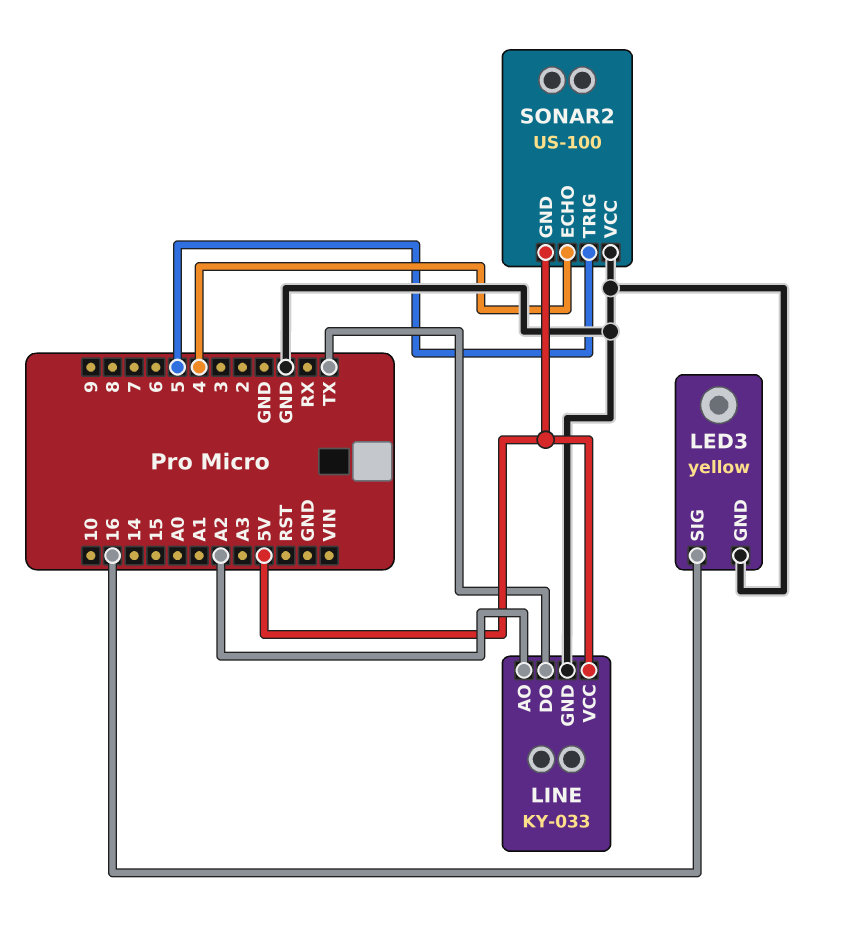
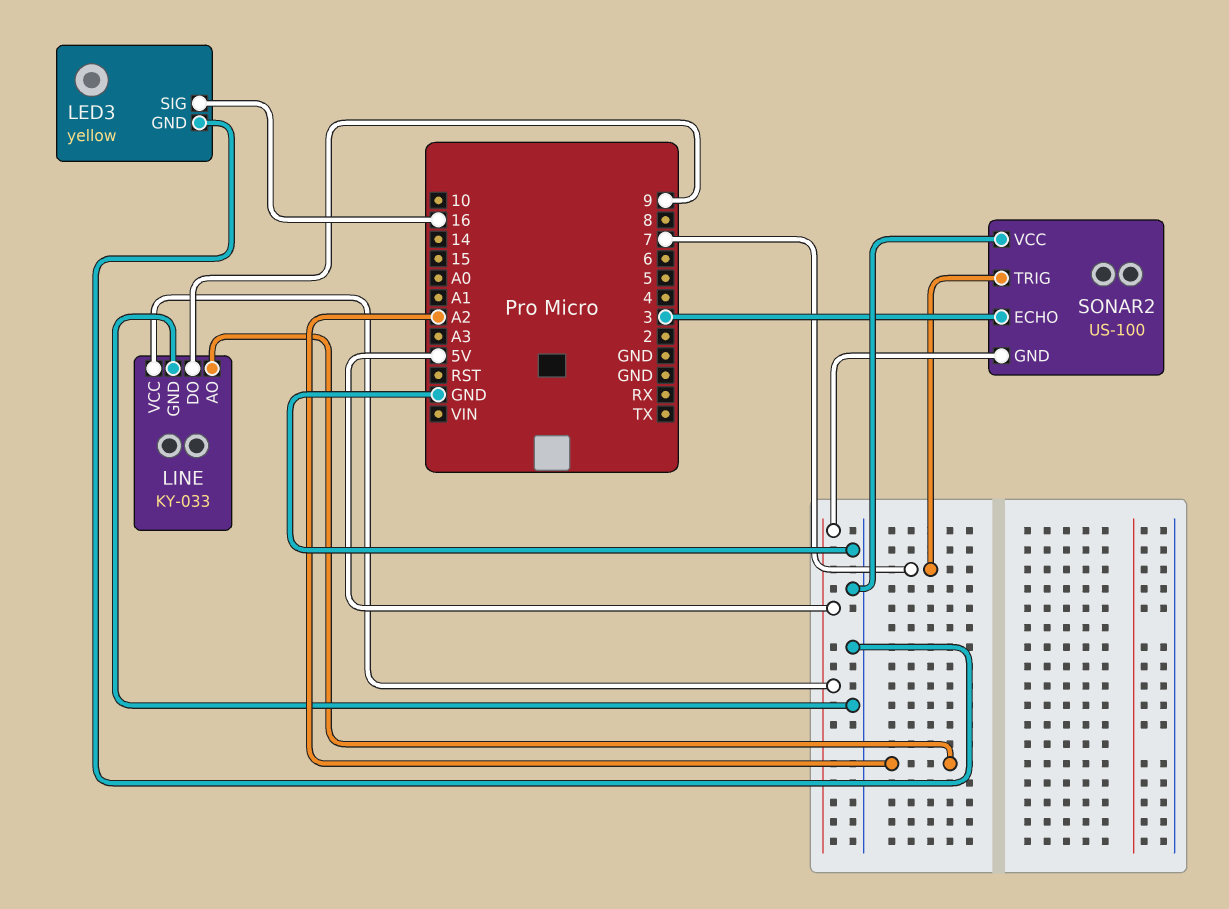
LINE pin DO: TX -> 9
SONAR2 pin ECHO: 4 -> 3
SONAR2 pin TRIG: 5 -> 7

